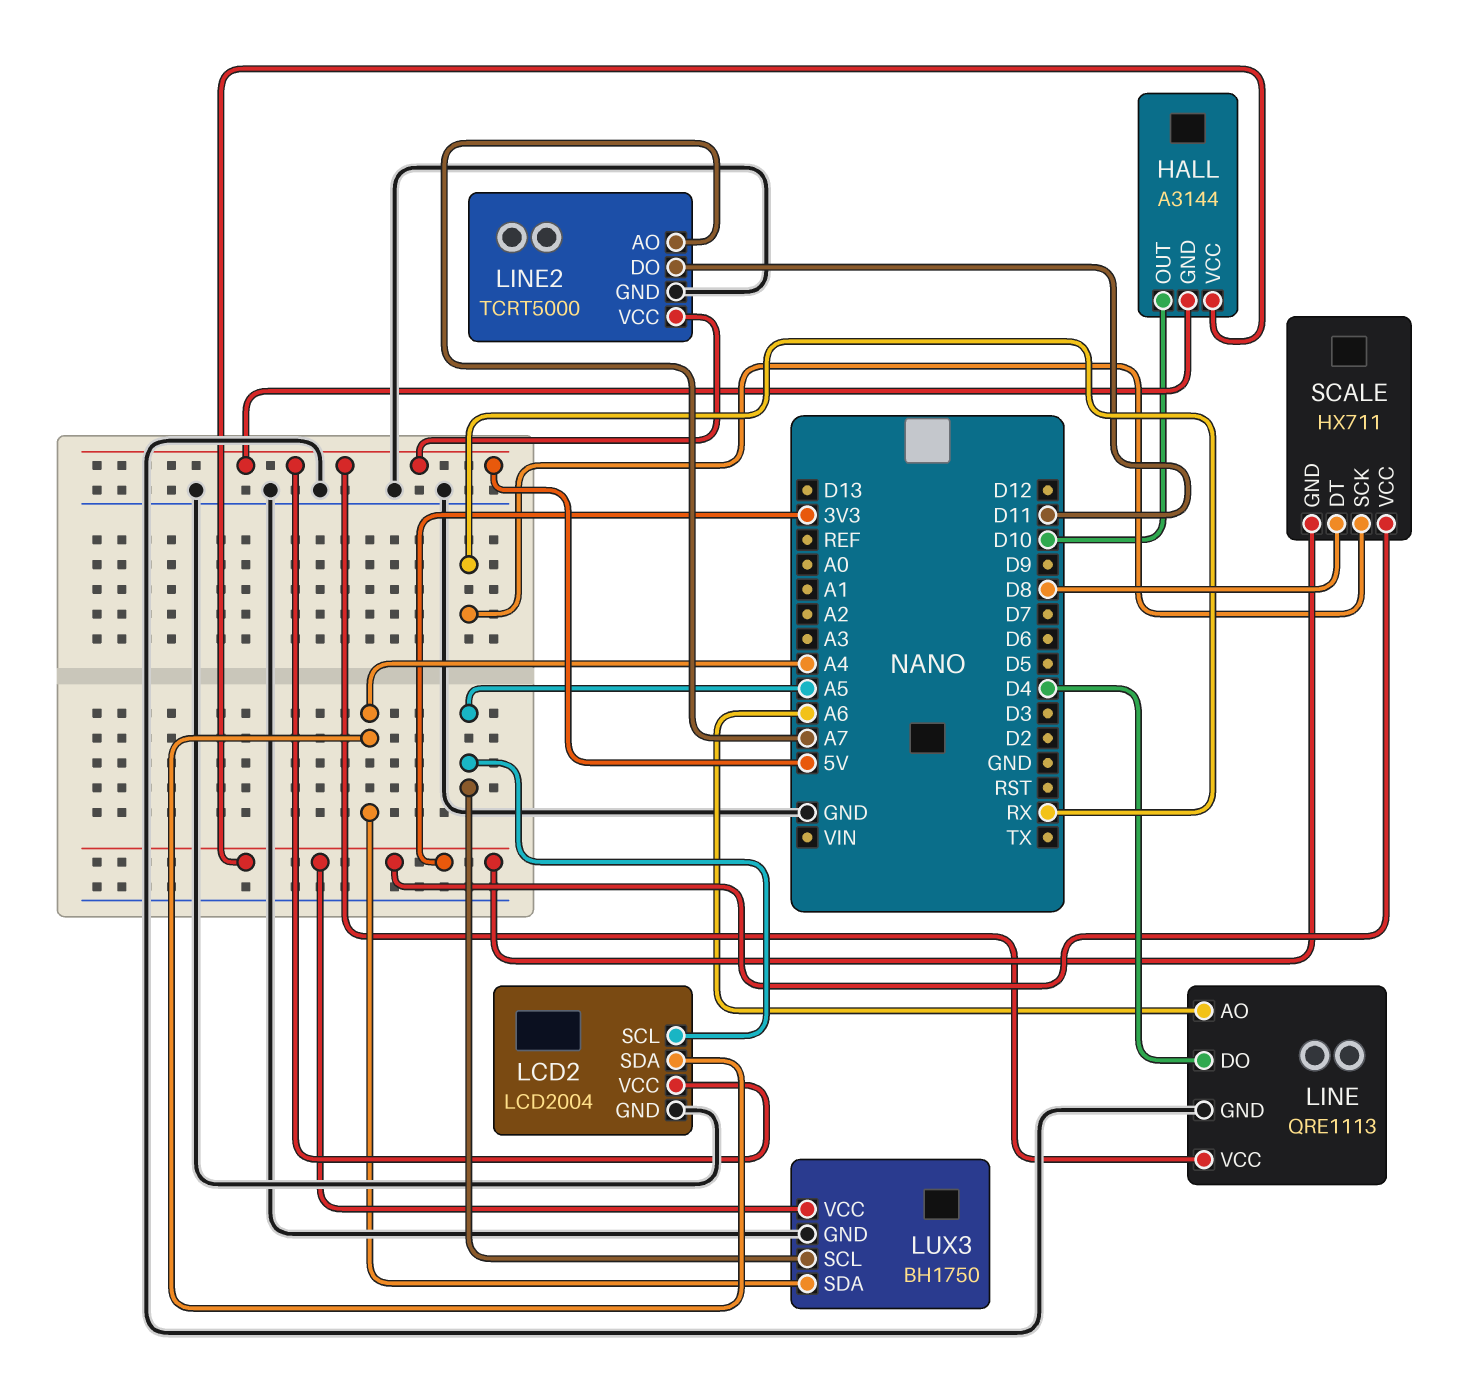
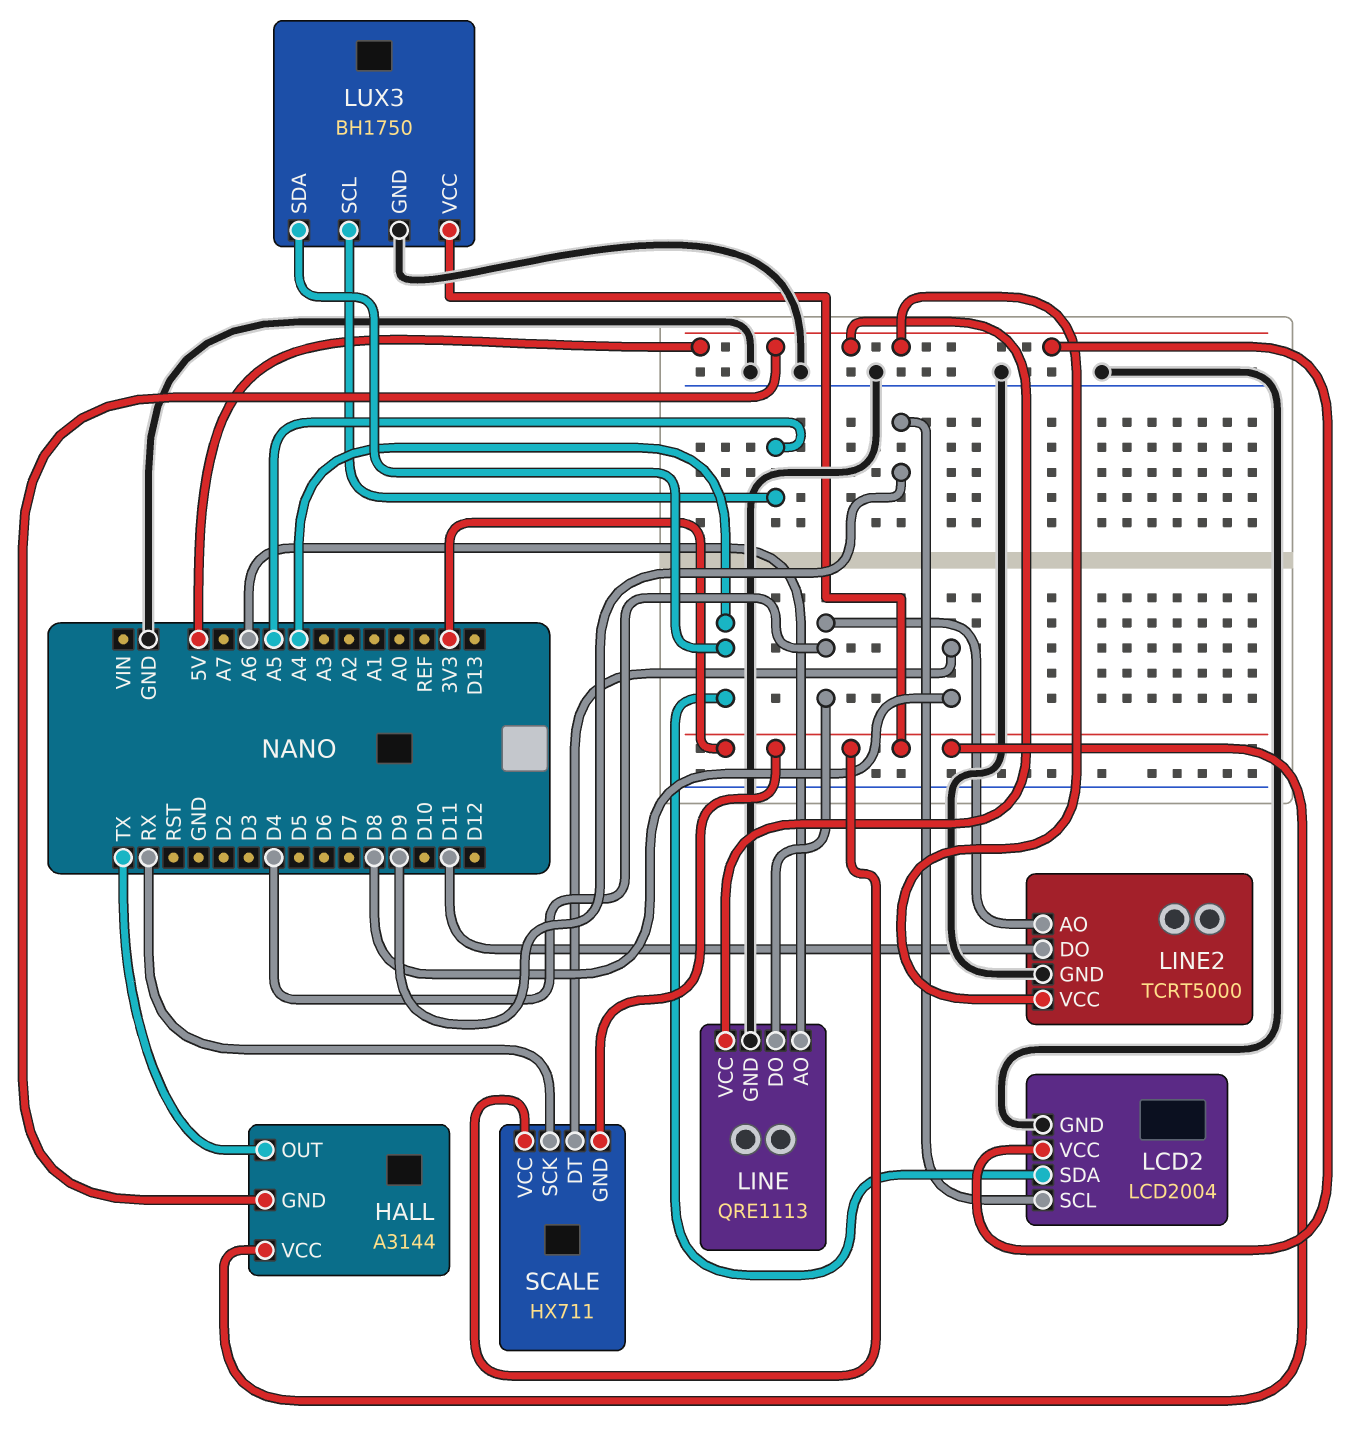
HALL pin OUT: D10 -> TX
LCD2 pin SCL: A5 -> D9
LINE2 pin AO: A7 -> D4

